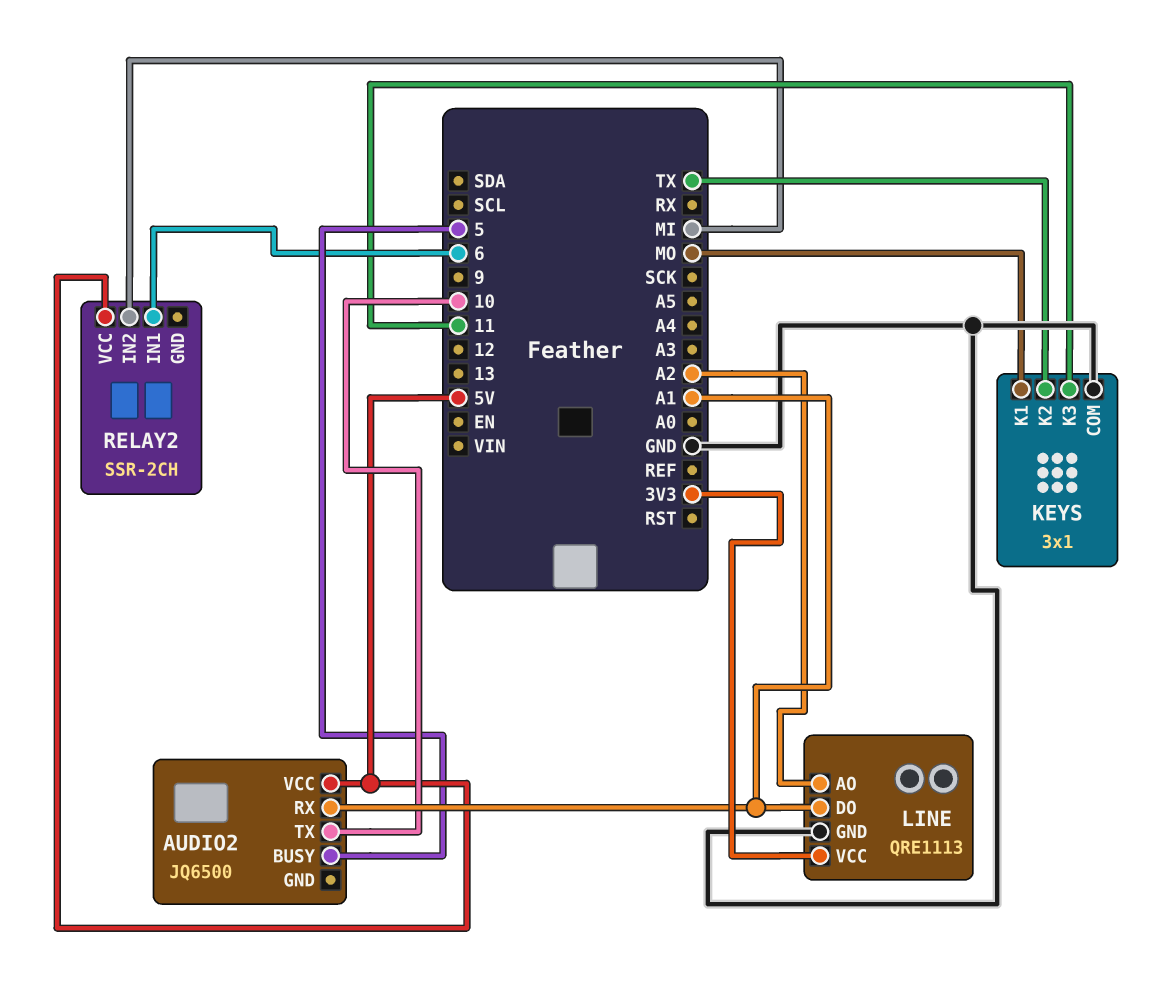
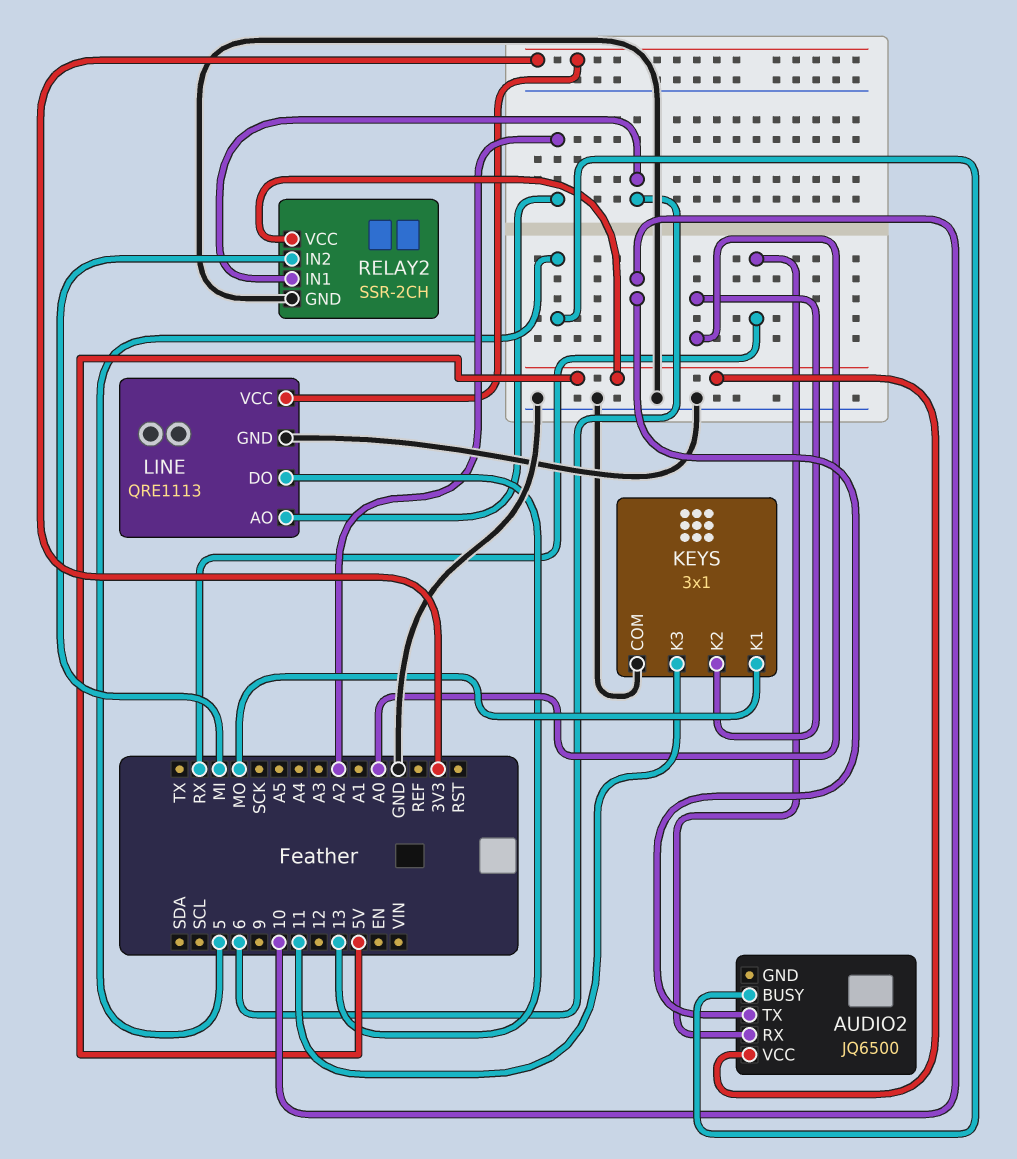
AUDIO2 pin RX: A1 -> RX
KEYS pin K2: TX -> A0
LINE pin DO: A1 -> 13
RELAY2 pin GND: none -> GND

